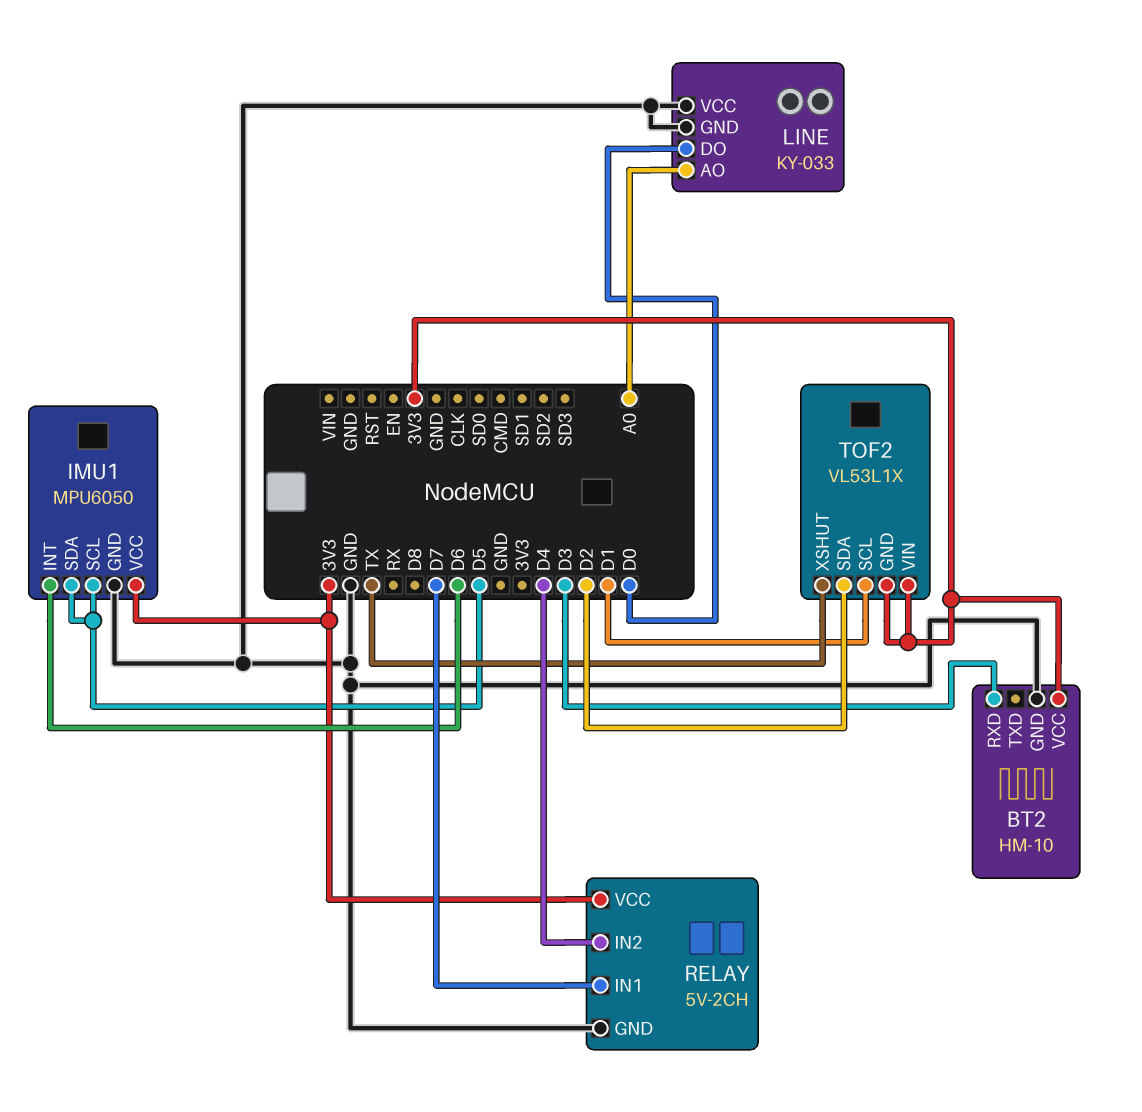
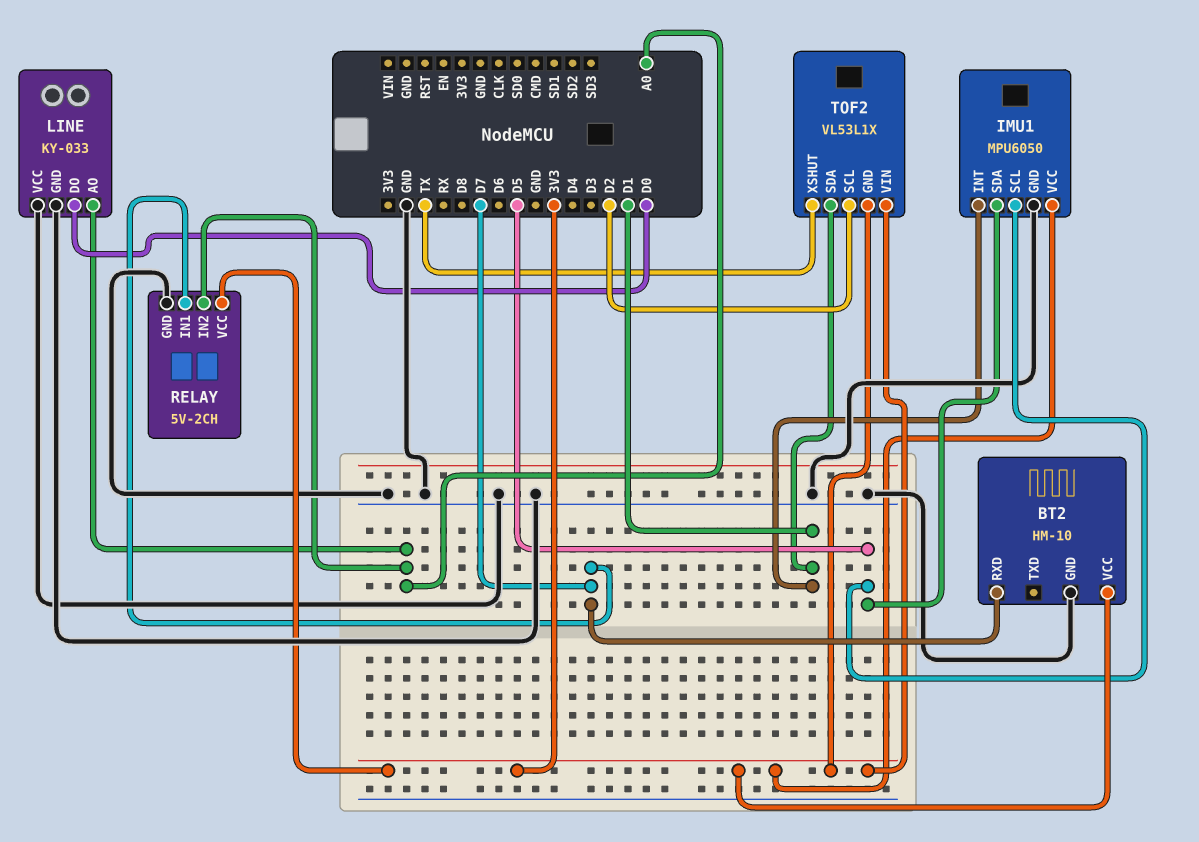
BT2 pin RXD: D3 -> D7
IMU1 pin INT: D6 -> D1
RELAY pin IN2: D4 -> A0
TOF2 pin SCL: D1 -> D2
TOF2 pin SDA: D2 -> D1

